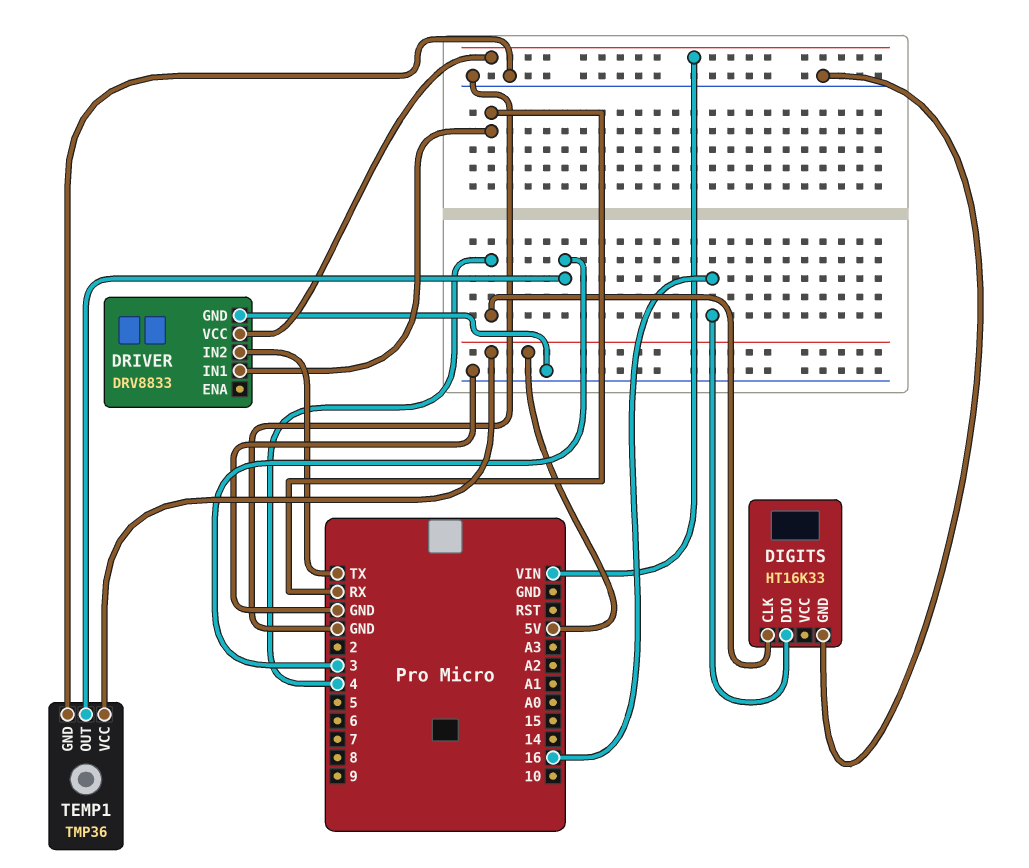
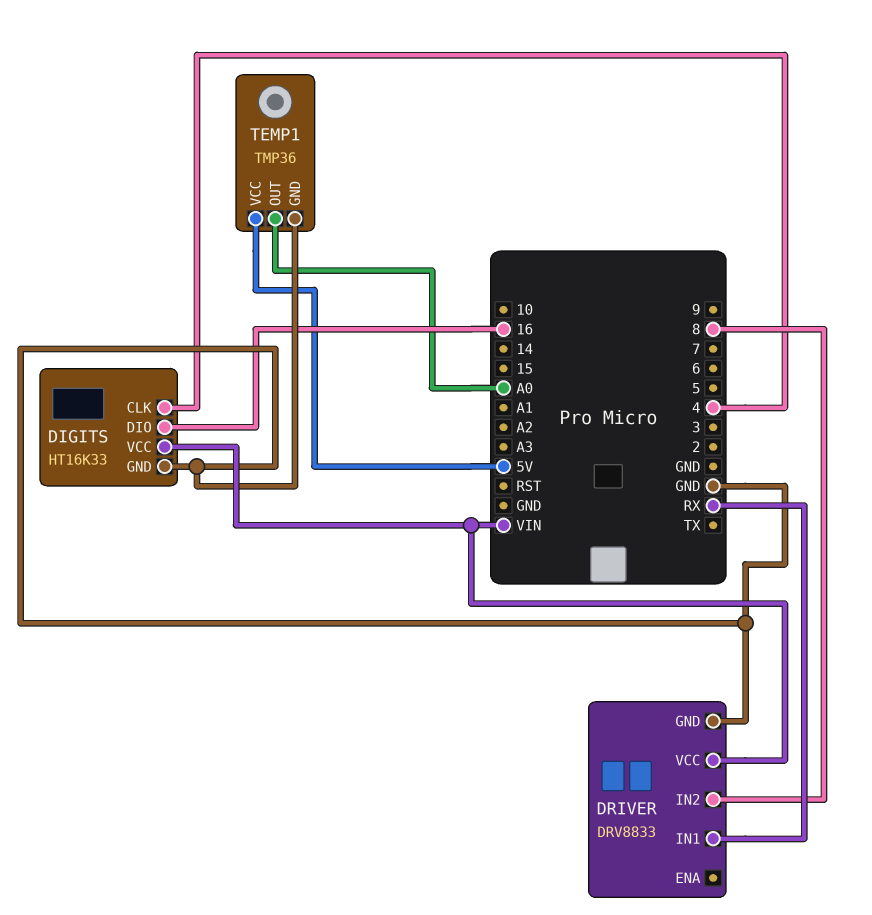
DIGITS pin VCC: none -> VIN
DRIVER pin IN2: TX -> 8
TEMP1 pin OUT: 3 -> A0

